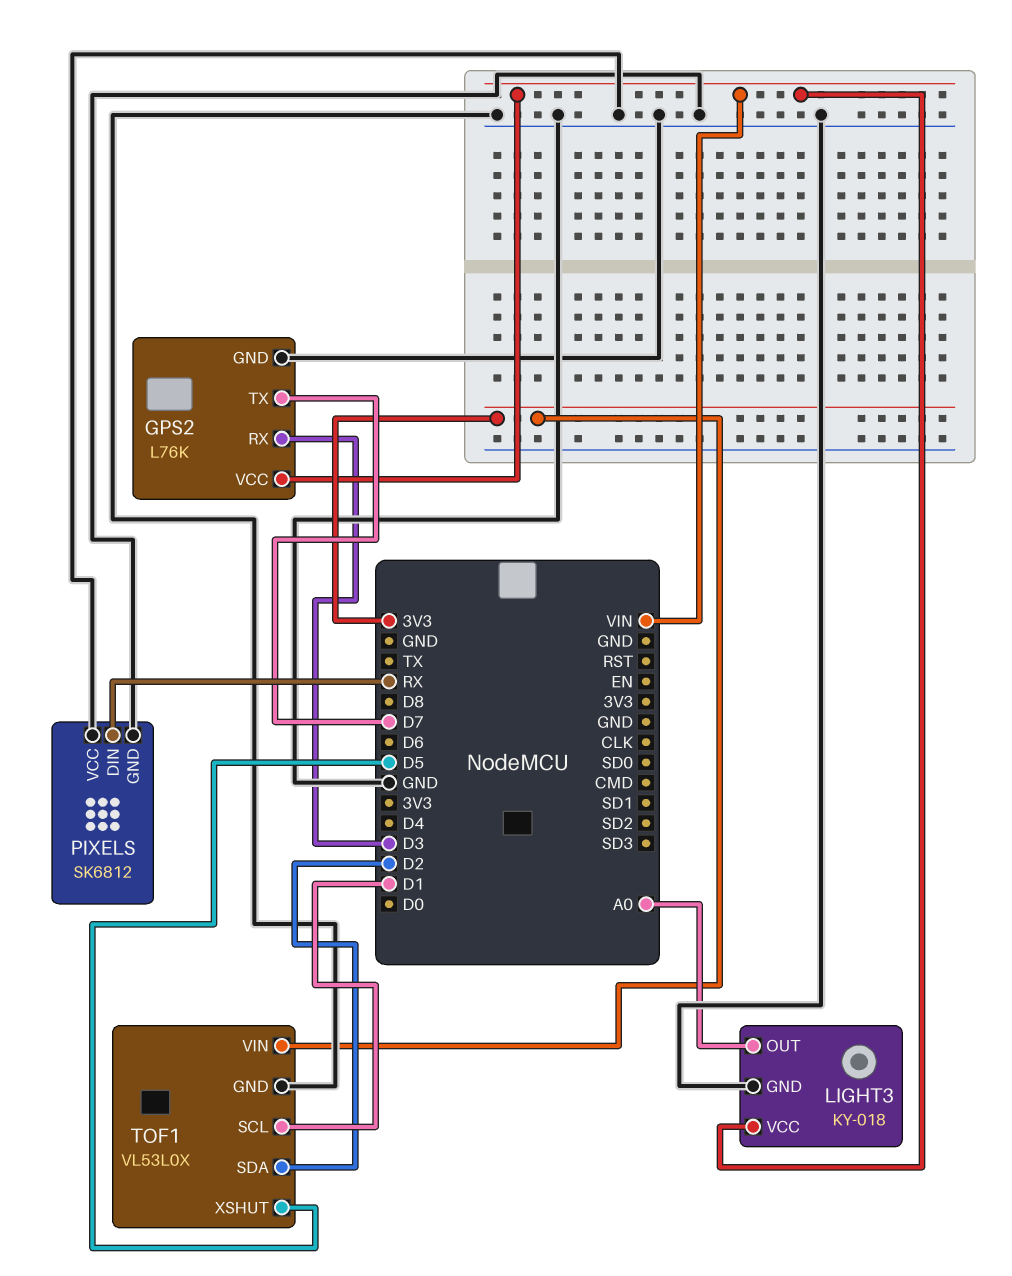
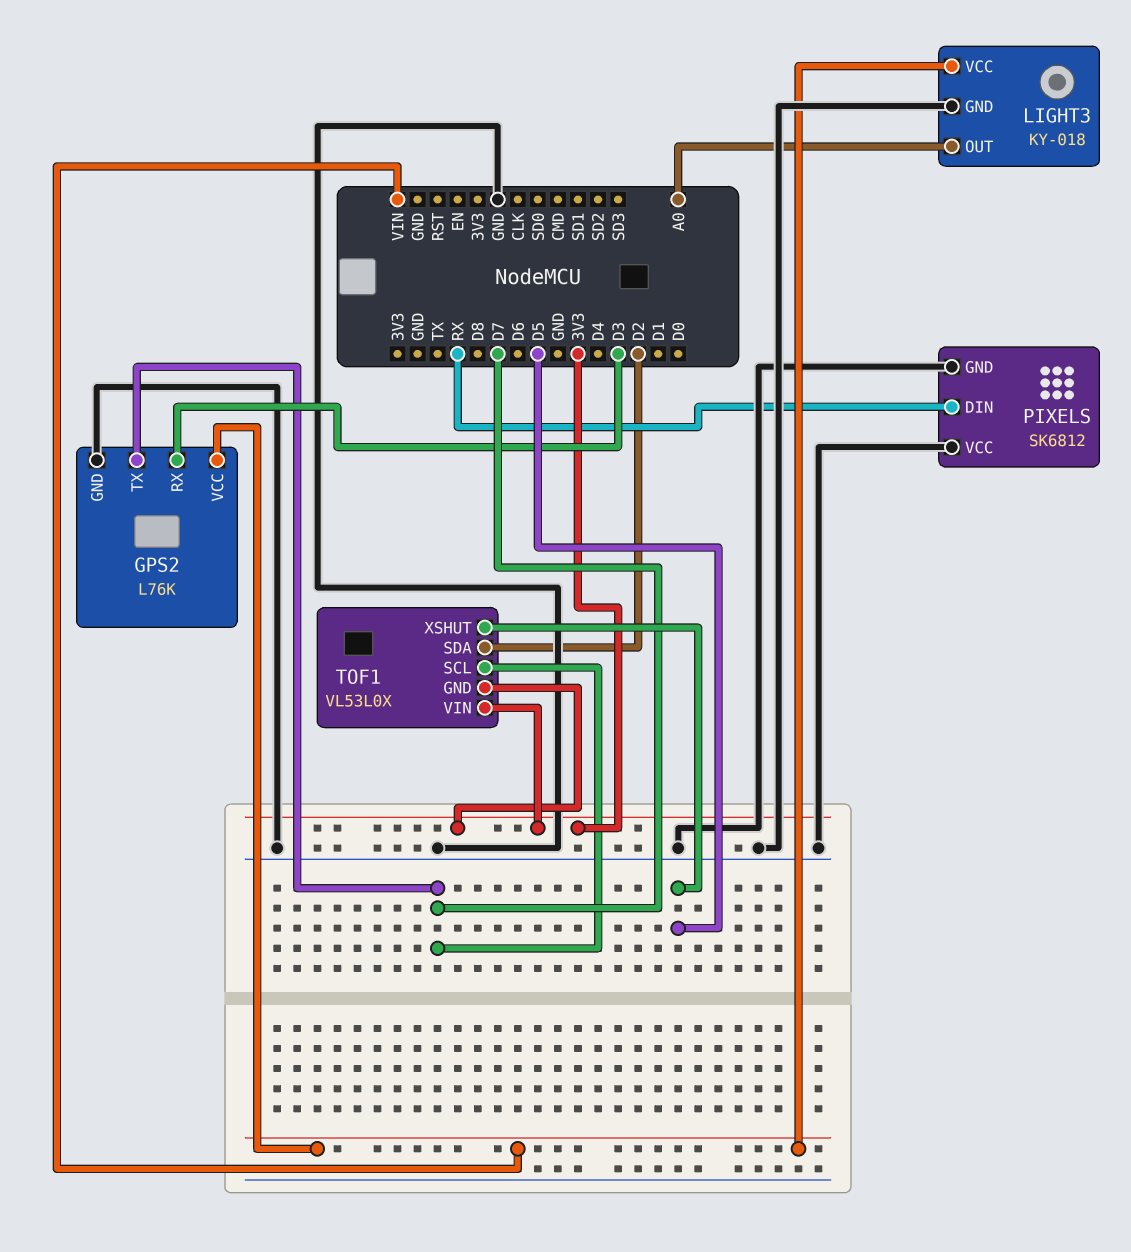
TOF1 pin GND: GND -> 3V3
TOF1 pin SCL: D1 -> D7

